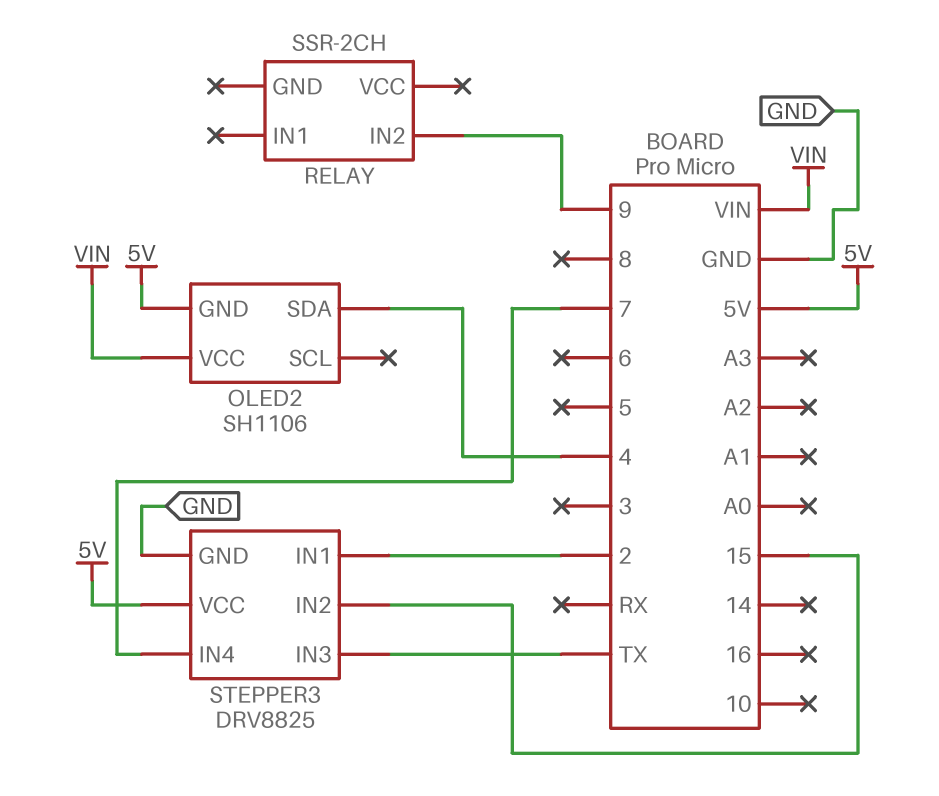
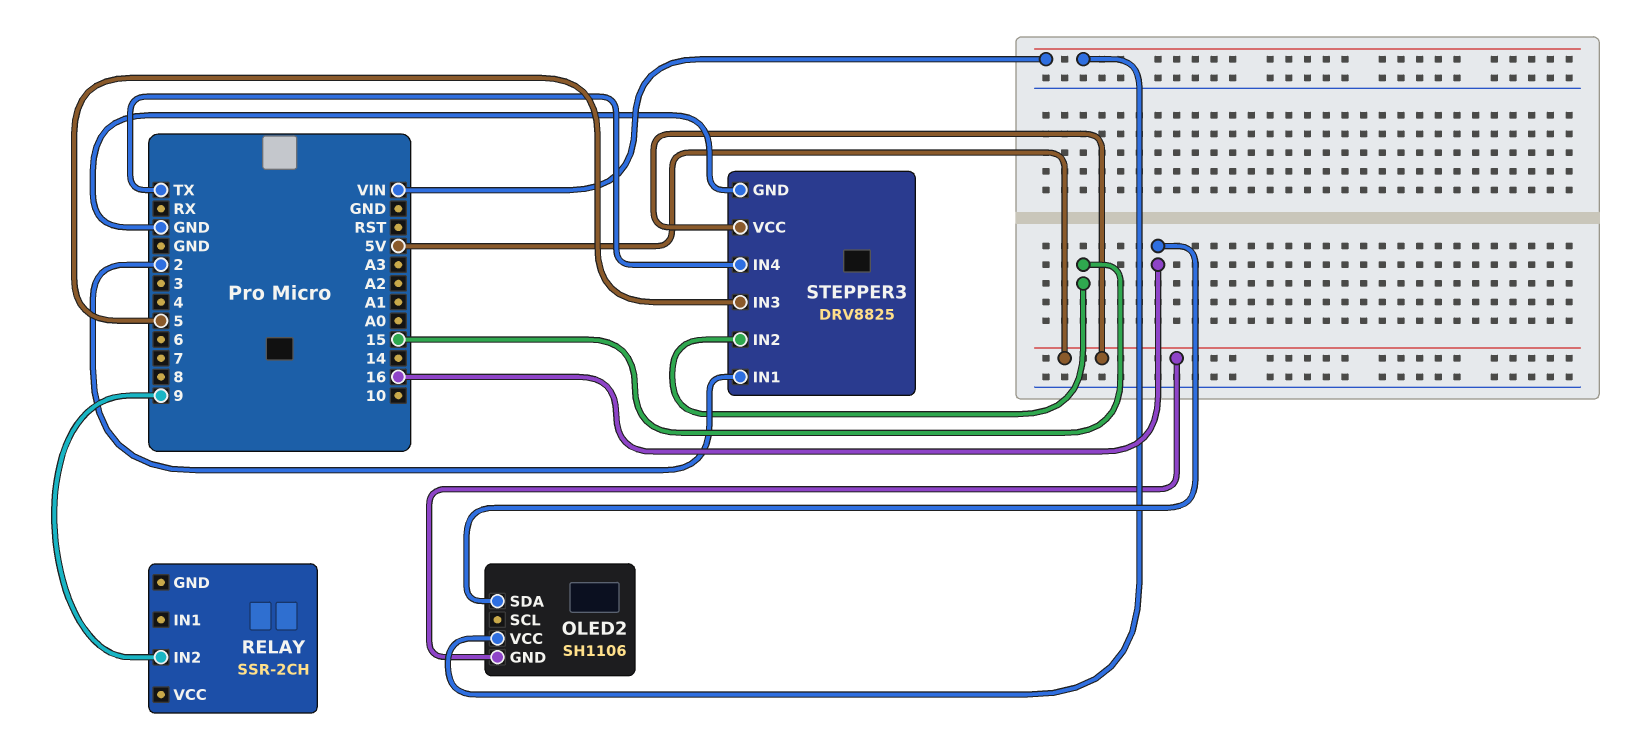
OLED2 pin SDA: 4 -> 16
STEPPER3 pin IN3: TX -> 5
STEPPER3 pin IN4: 7 -> TX

